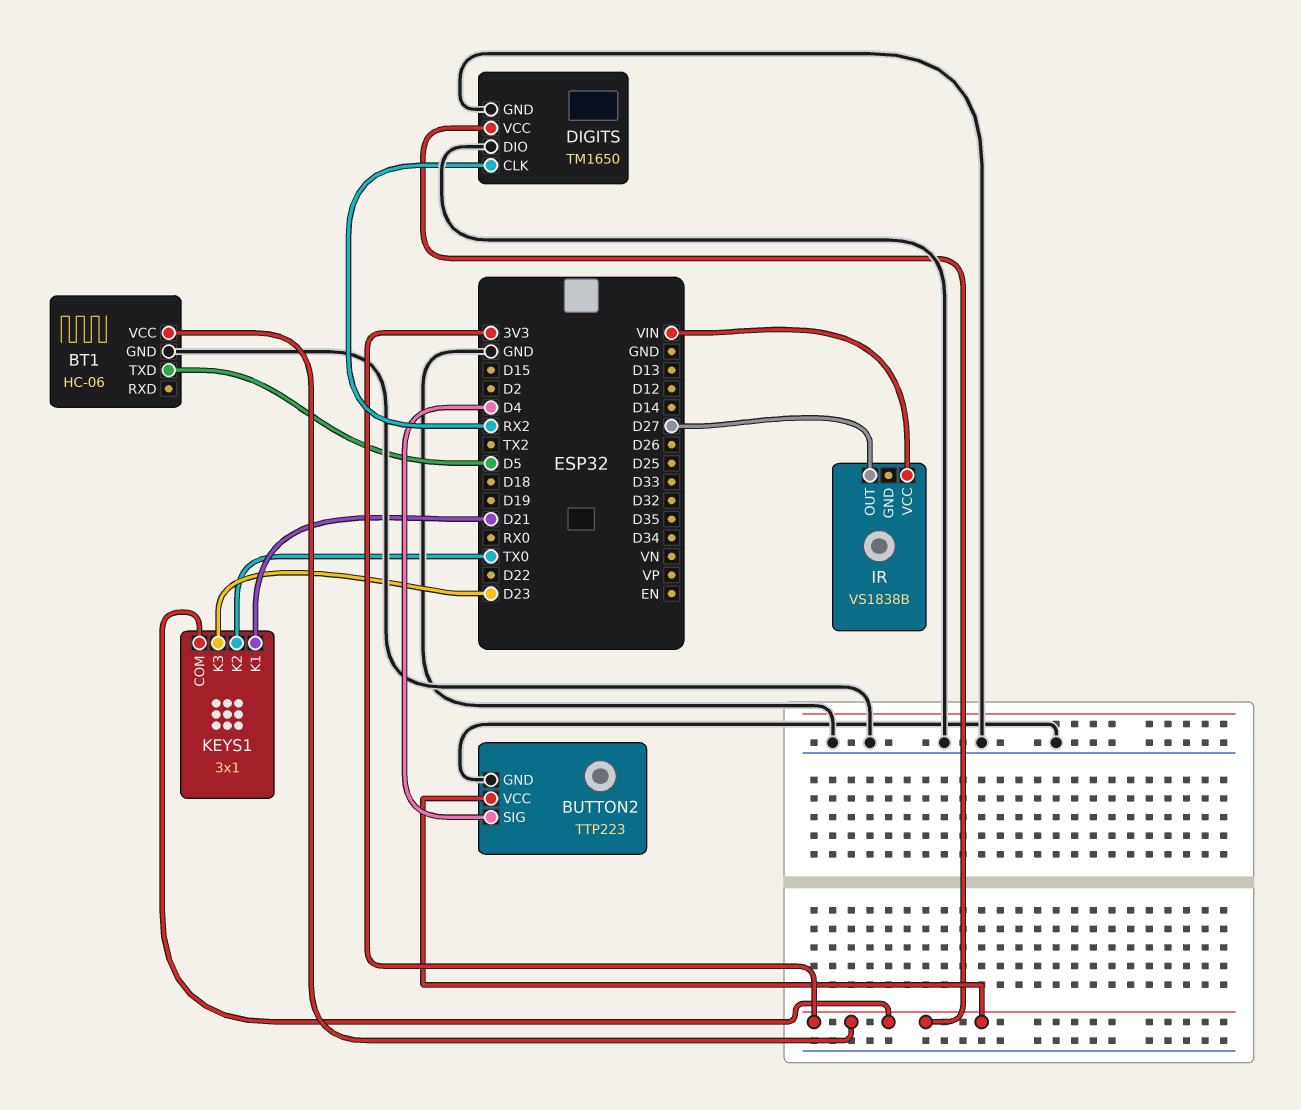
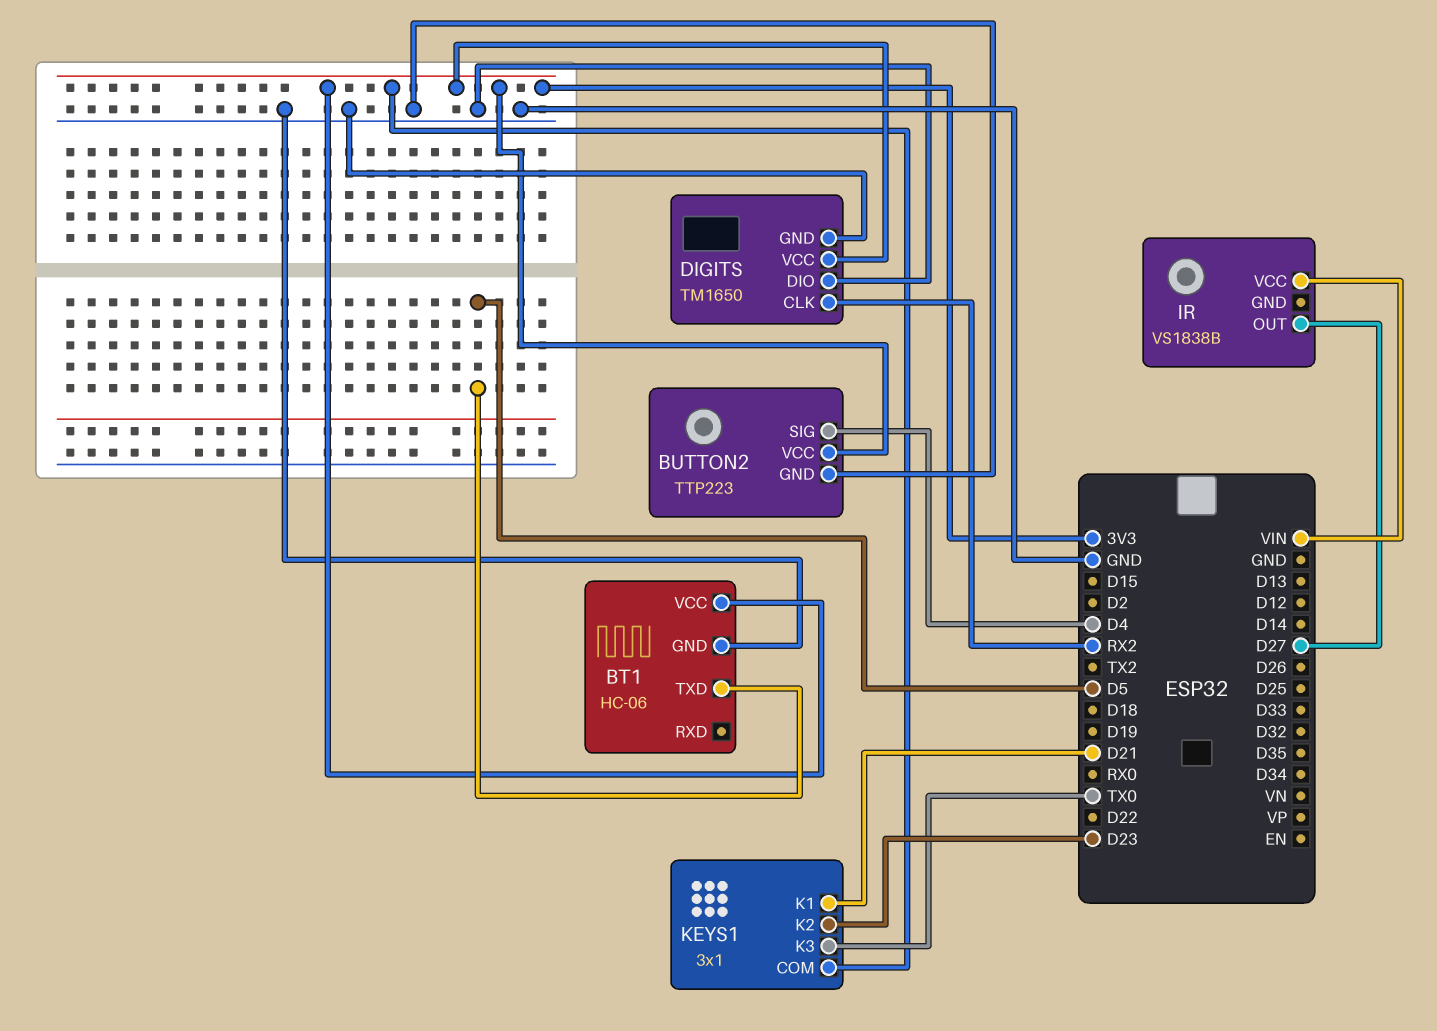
KEYS1 pin K2: TX0 -> D23
KEYS1 pin K3: D23 -> TX0

